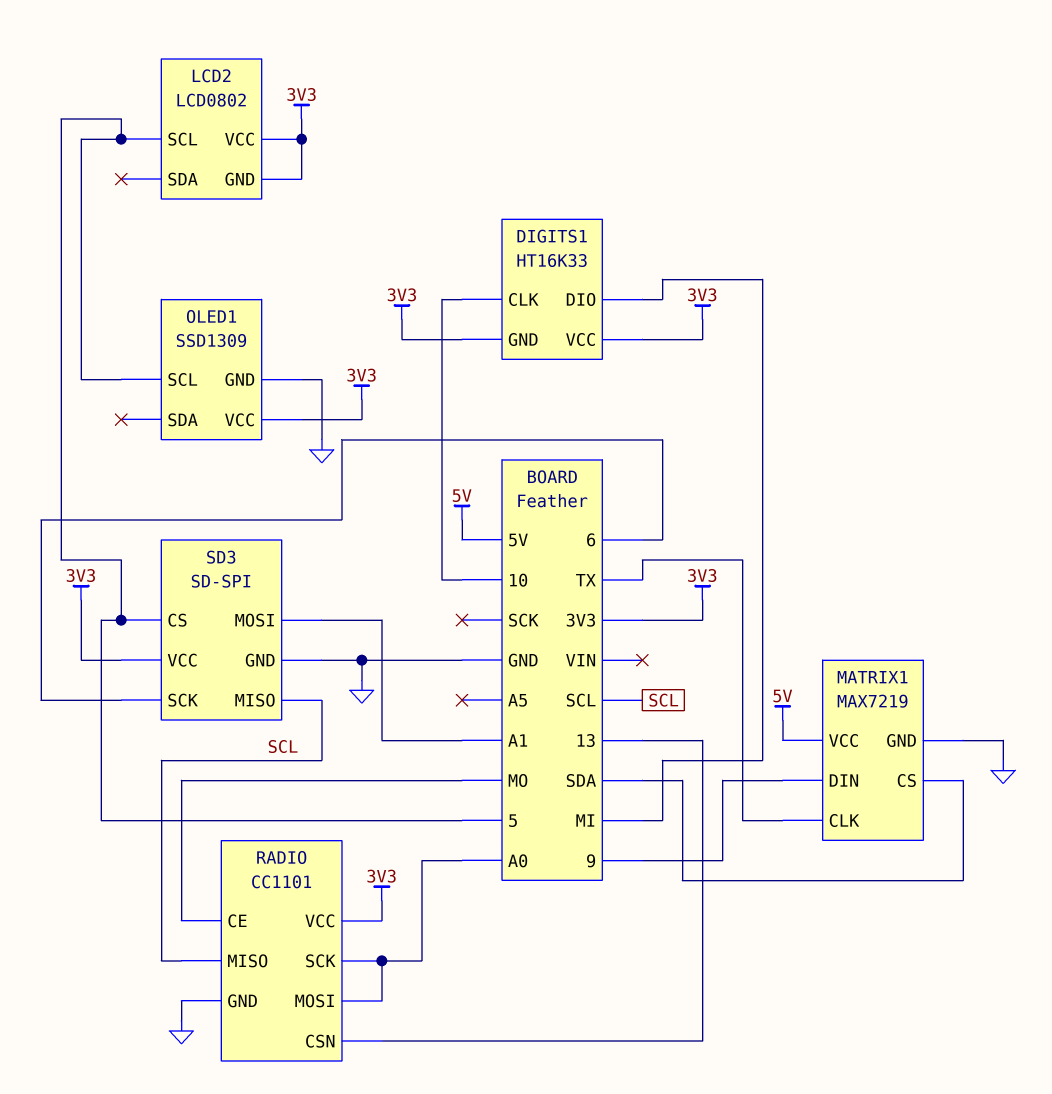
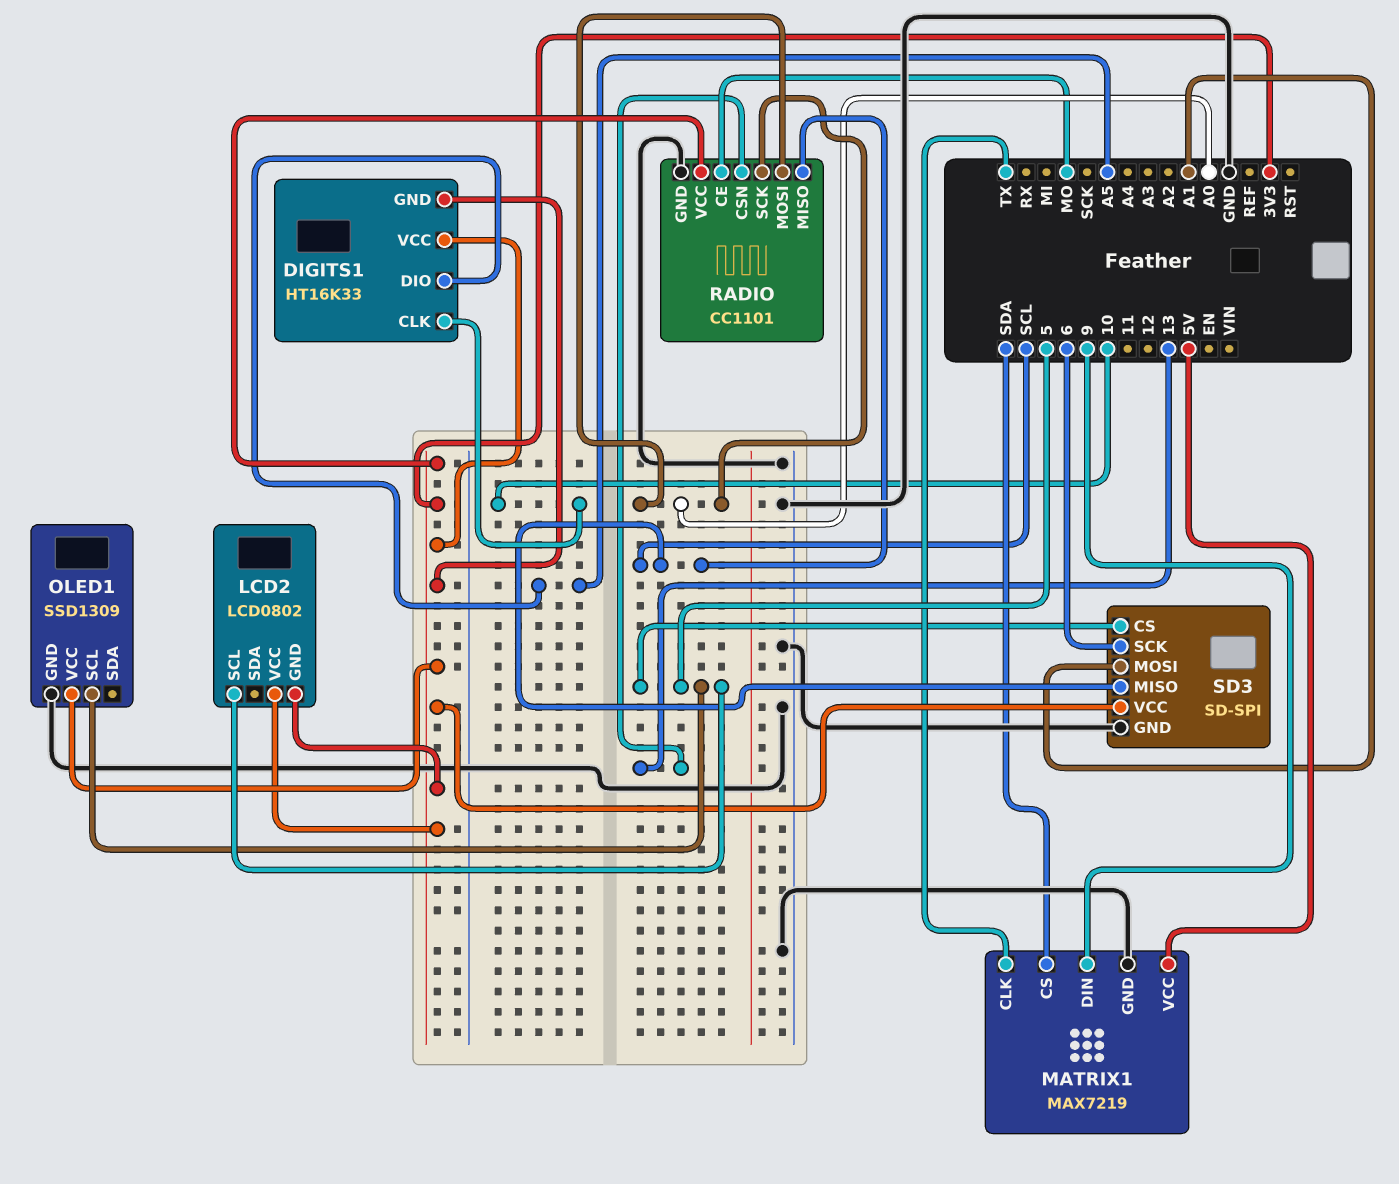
DIGITS1 pin DIO: MI -> A5

